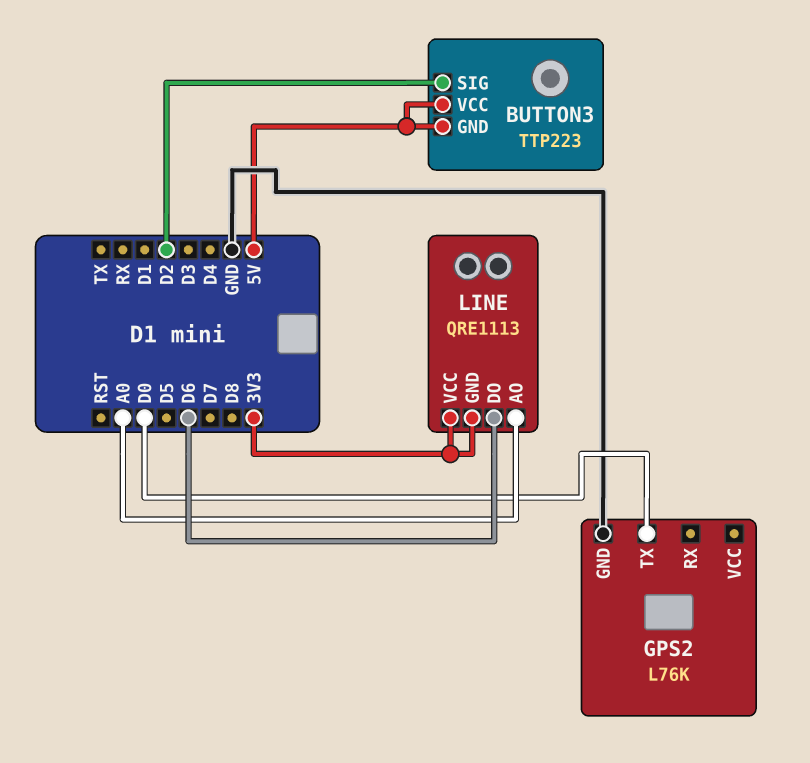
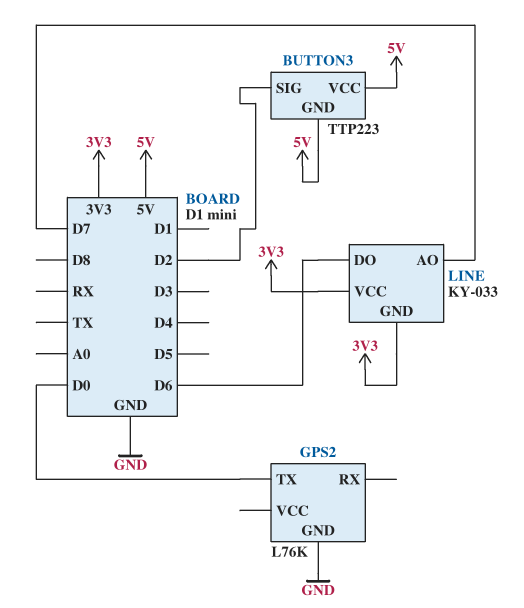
LINE: QRE1113 -> KY-033
LINE pin AO: A0 -> D7

